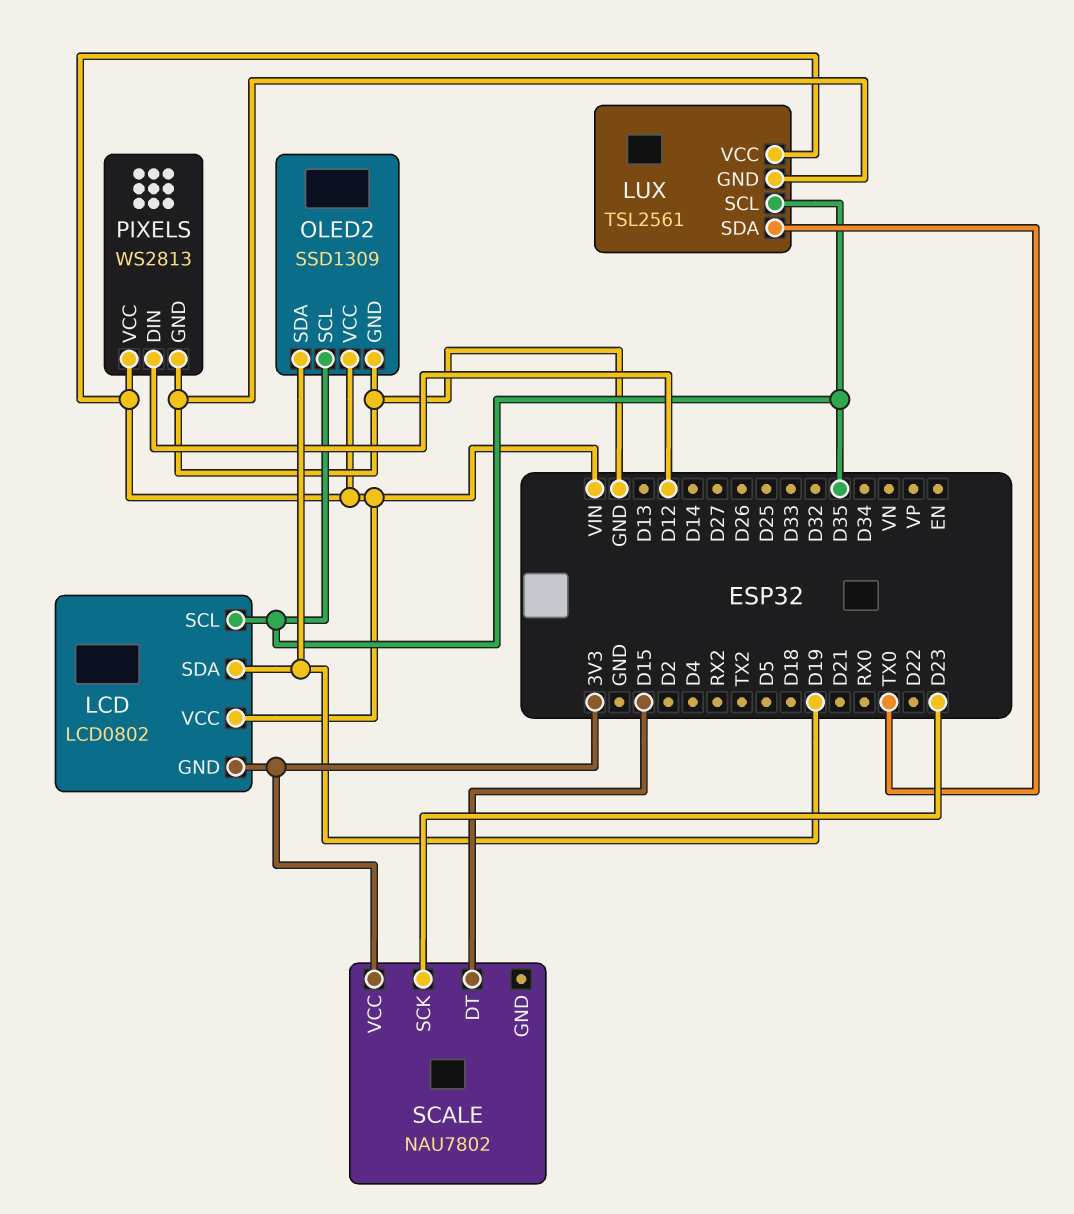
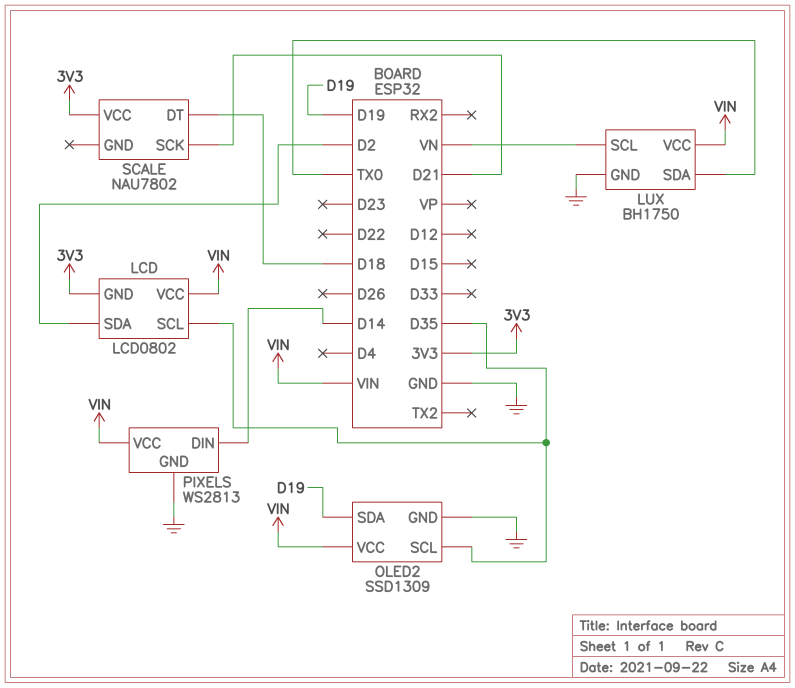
LCD pin SDA: D19 -> D2
LUX: TSL2561 -> BH1750
LUX pin SCL: D35 -> VN
PIXELS pin DIN: D12 -> D14
SCALE pin DT: D15 -> D18
SCALE pin SCK: D23 -> D21

